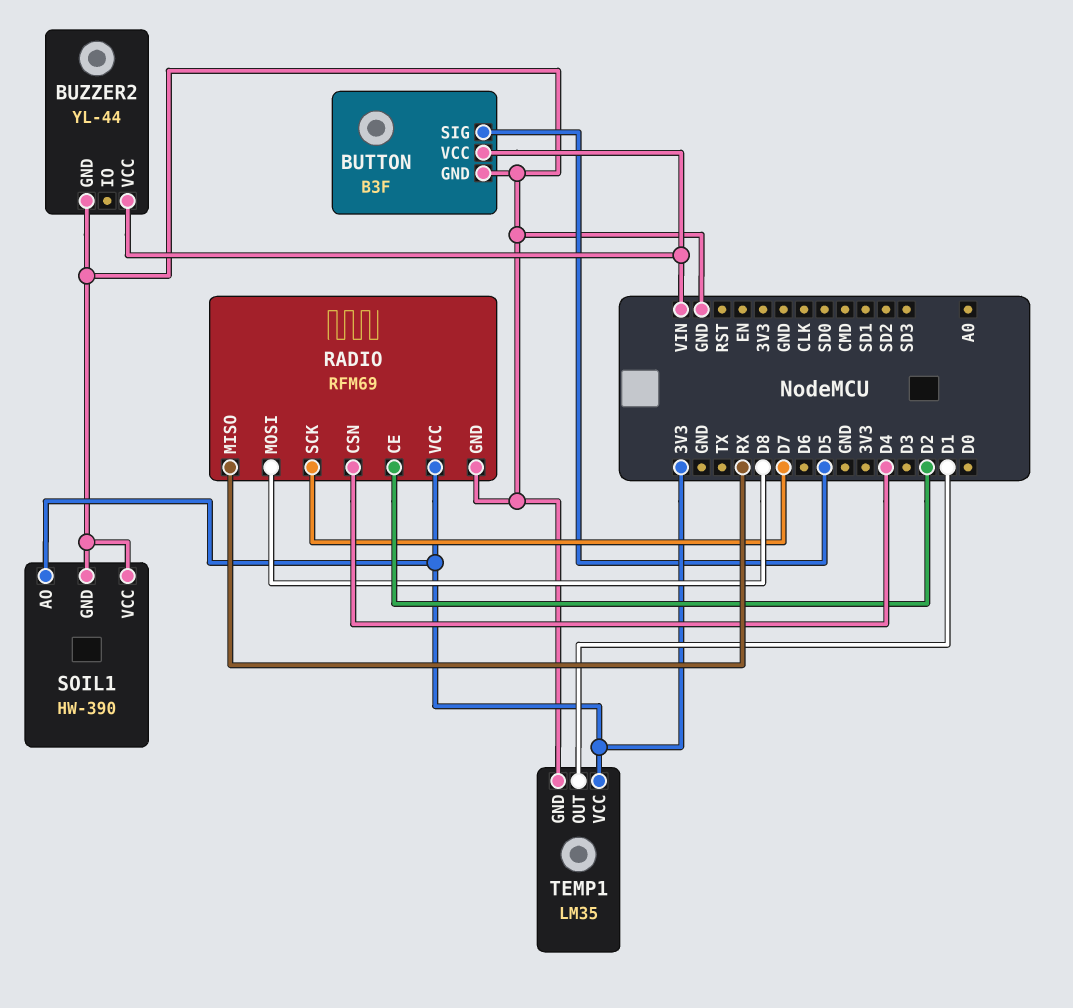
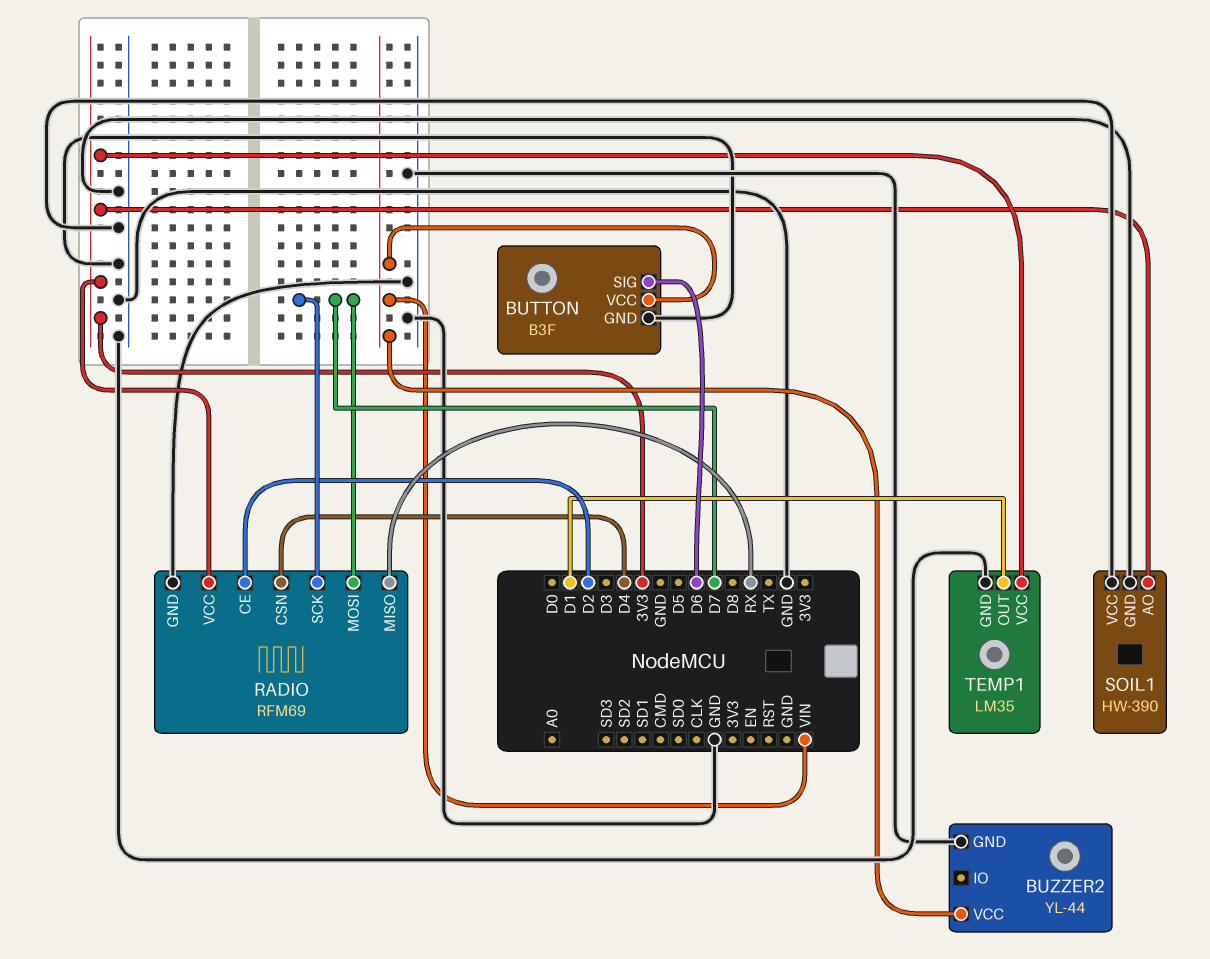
BUTTON pin SIG: D5 -> D6
RADIO pin MOSI: D8 -> D7

